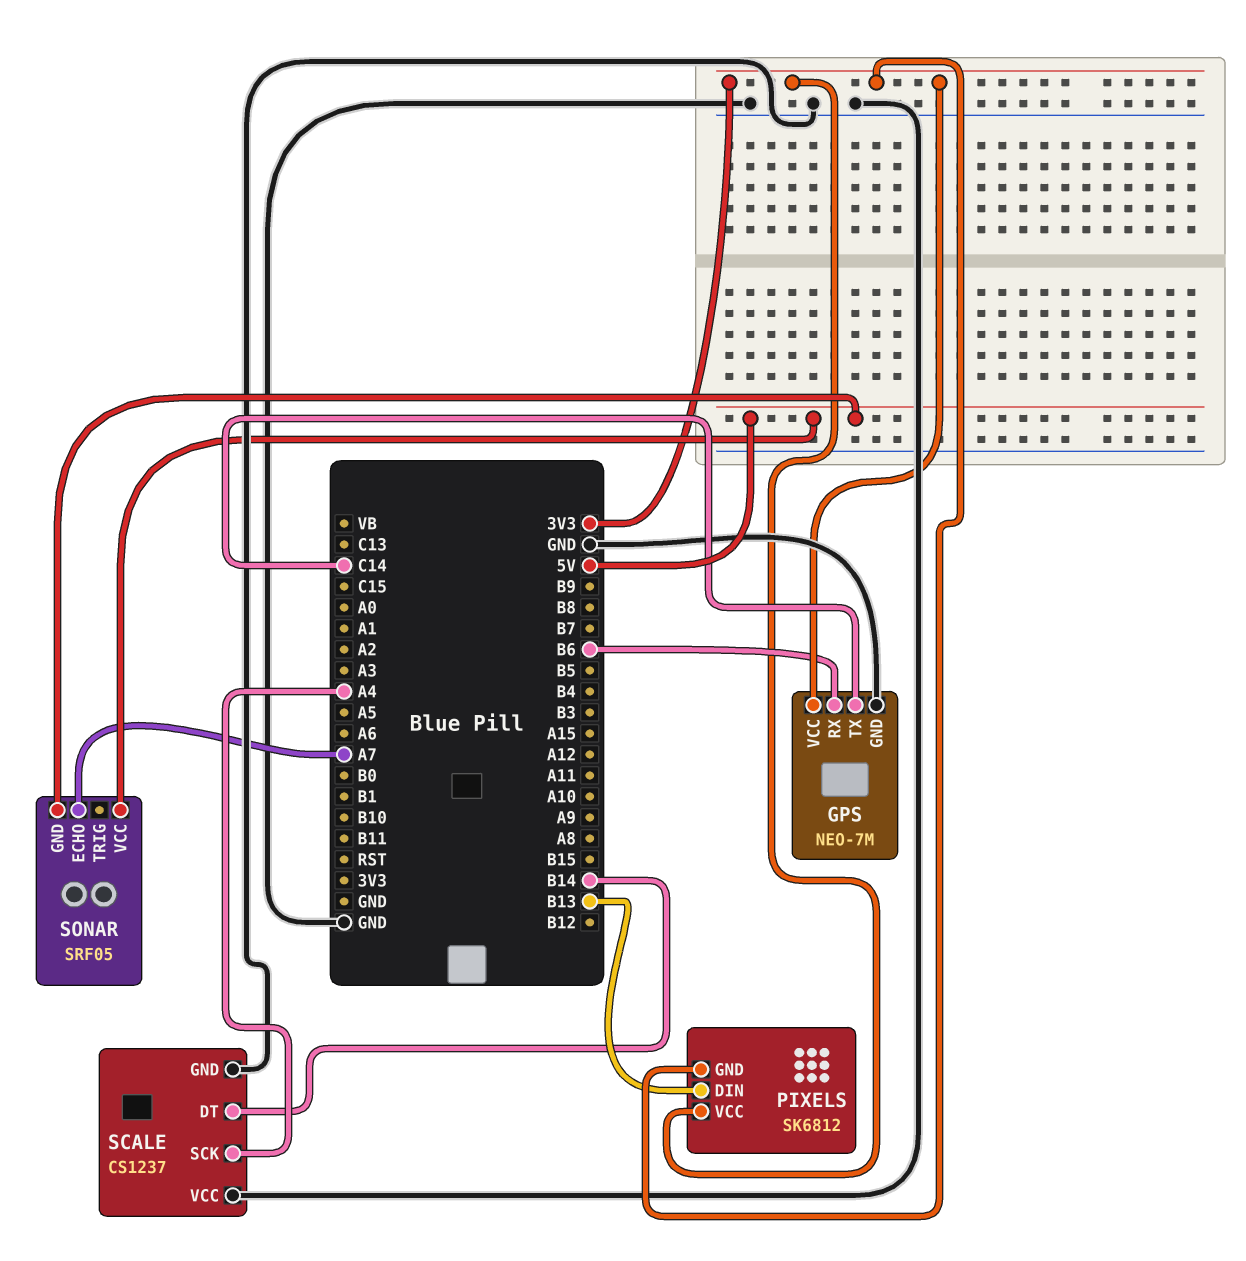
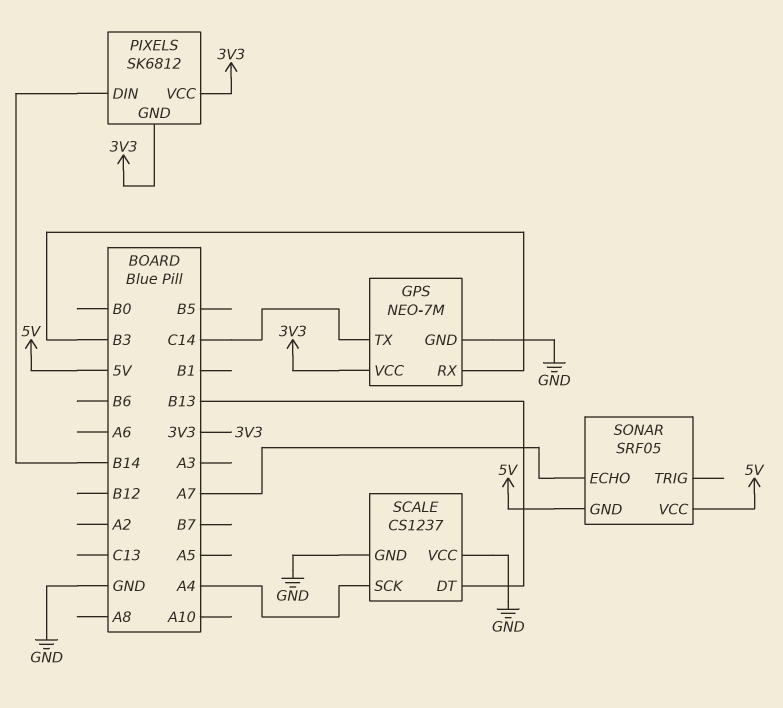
GPS pin RX: B6 -> B3
PIXELS pin DIN: B13 -> B14
SCALE pin DT: B14 -> B13

